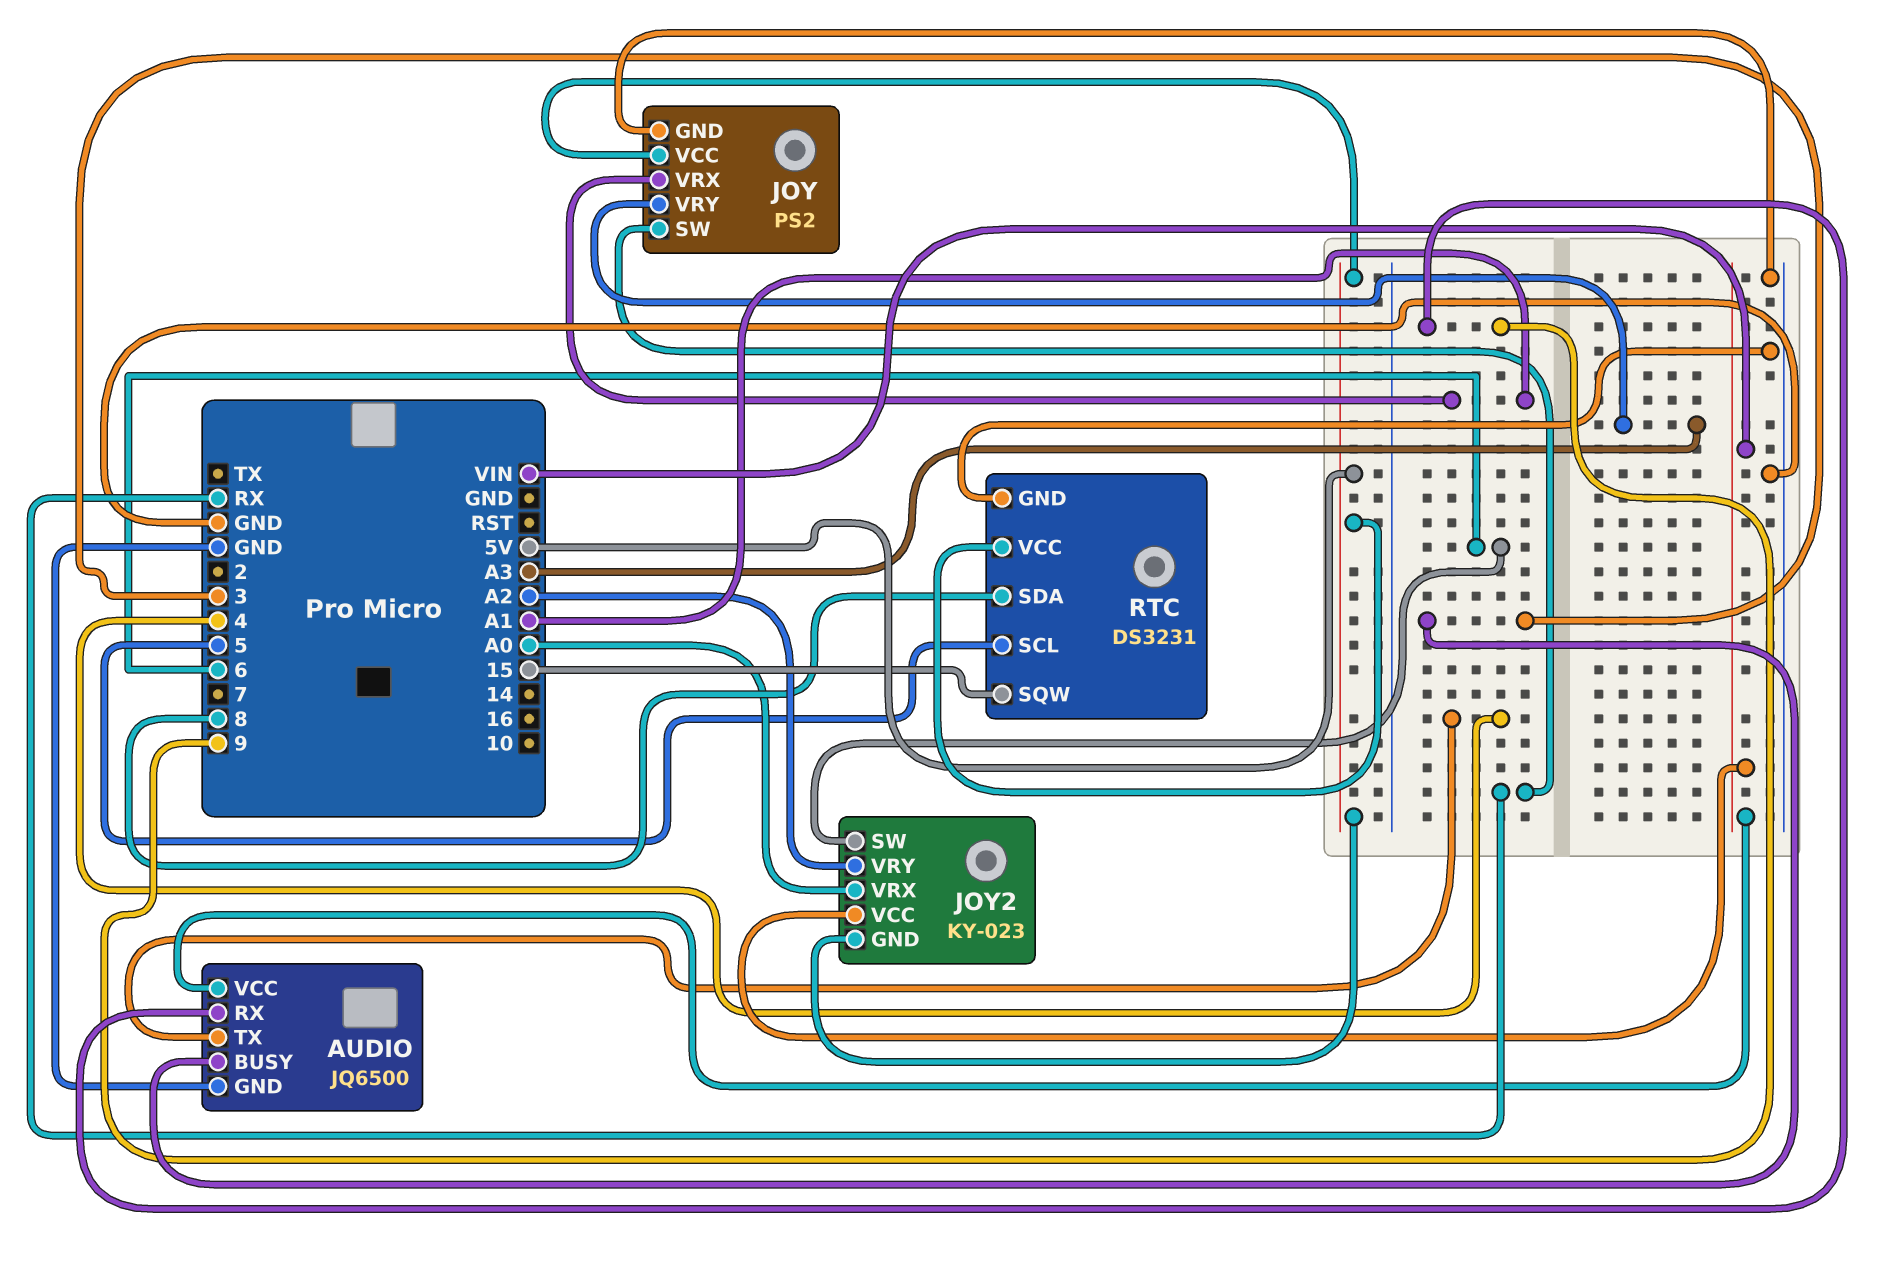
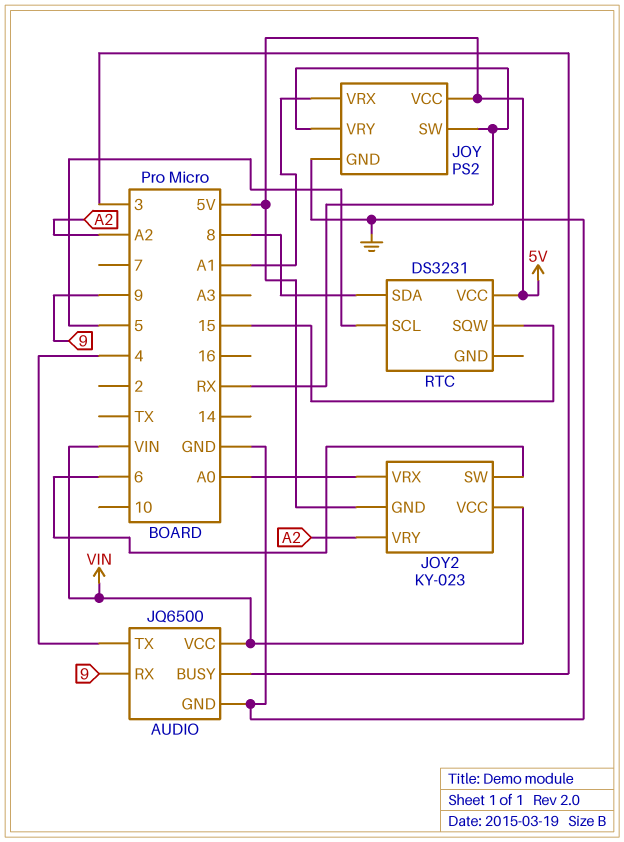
JOY pin VRY: A3 -> RX
RTC pin GND: GND -> none

